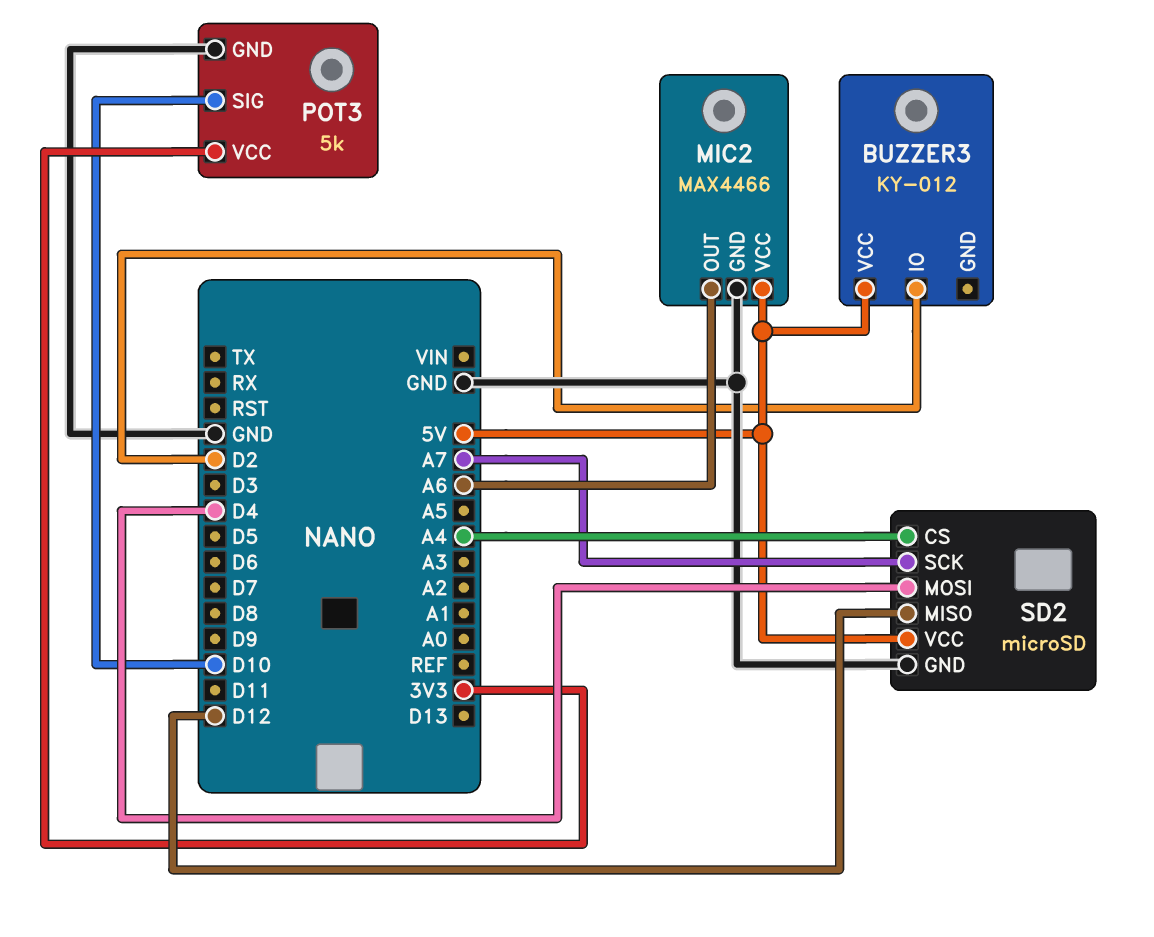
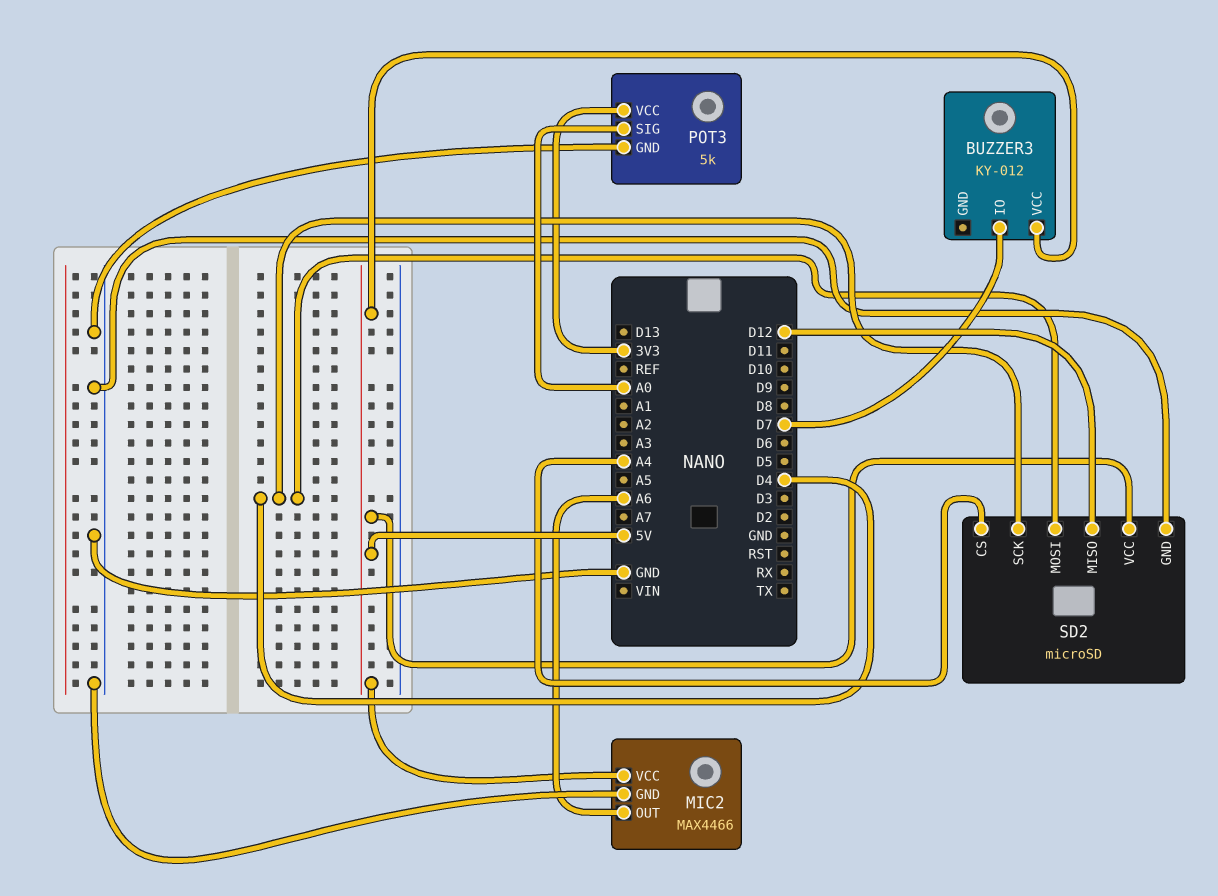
BUZZER3 pin IO: D2 -> D7
POT3 pin SIG: D10 -> A0
SD2 pin SCK: A7 -> D4

